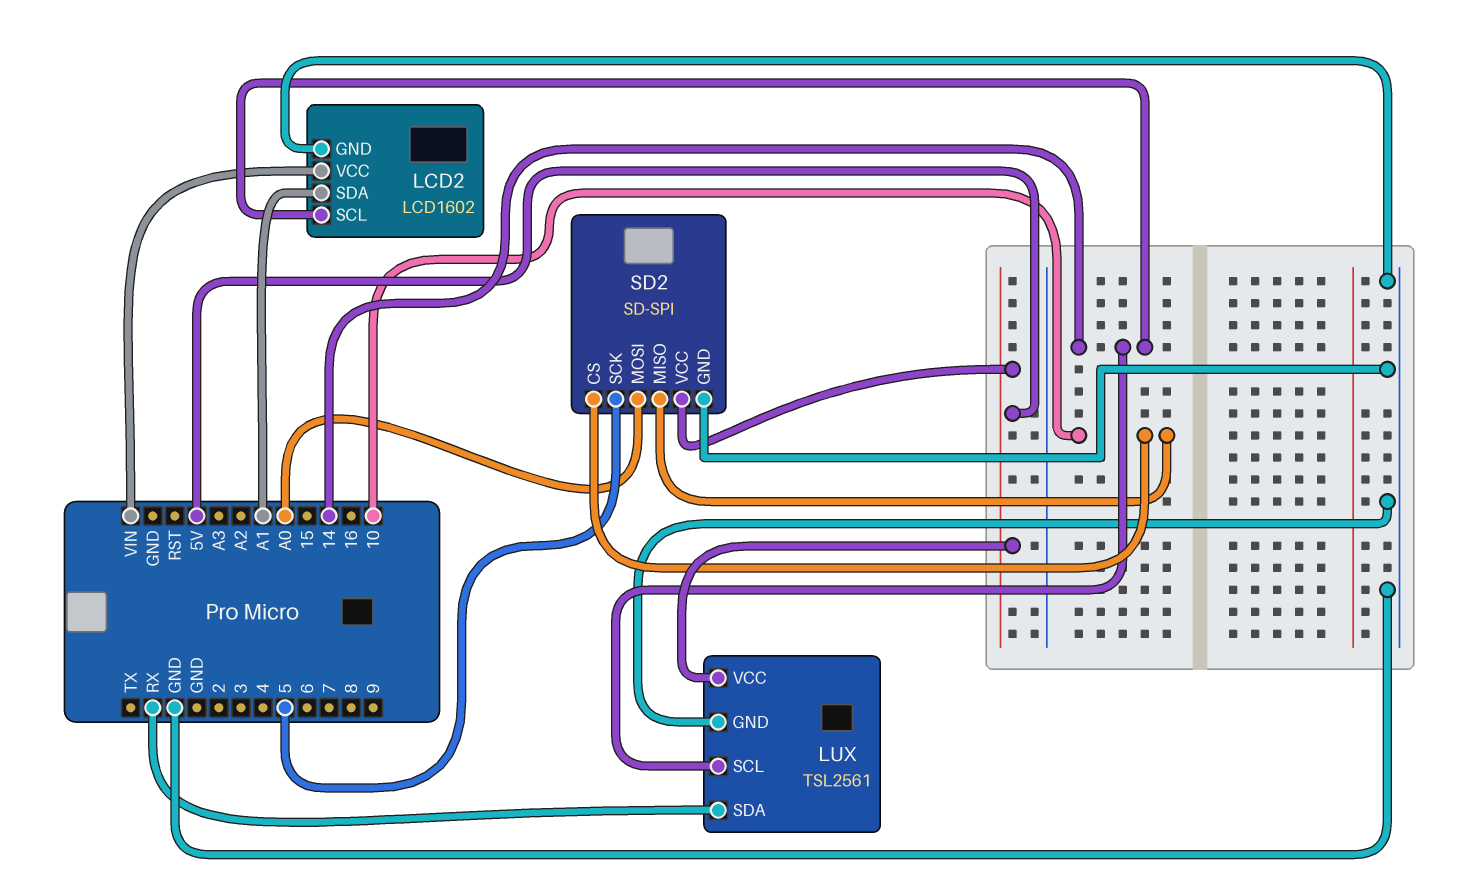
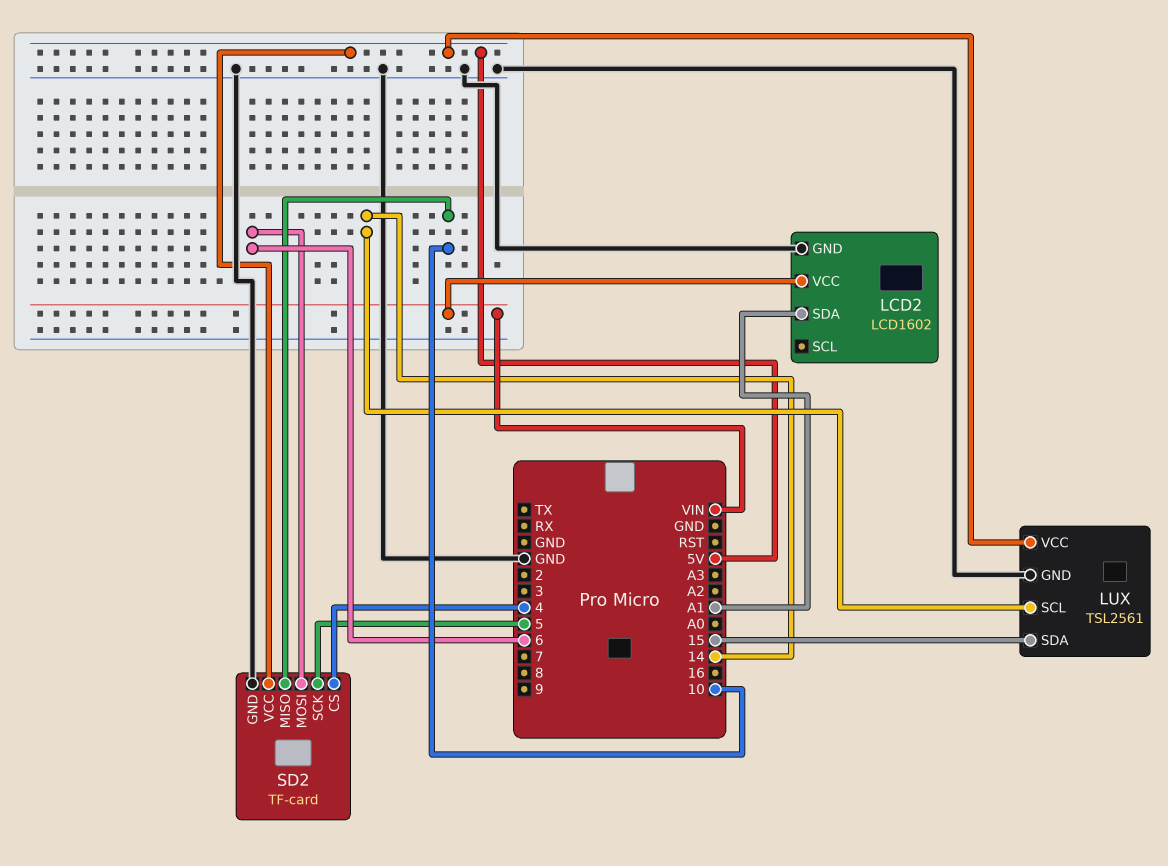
LCD2 pin SCL: 14 -> none
LUX pin SDA: RX -> 15
SD2: SD-SPI -> TF-card
SD2 pin CS: 10 -> 4
SD2 pin MOSI: A0 -> 6

